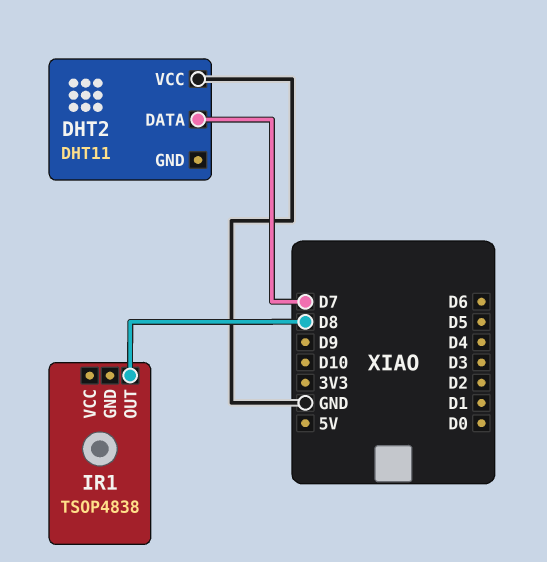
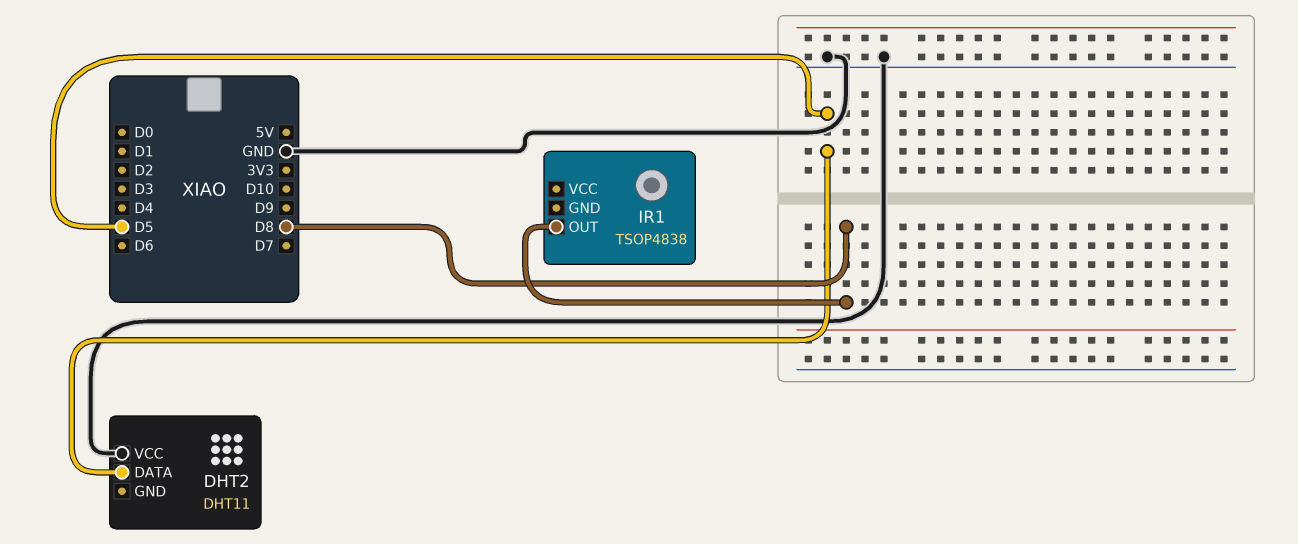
DHT2 pin DATA: D7 -> D5

